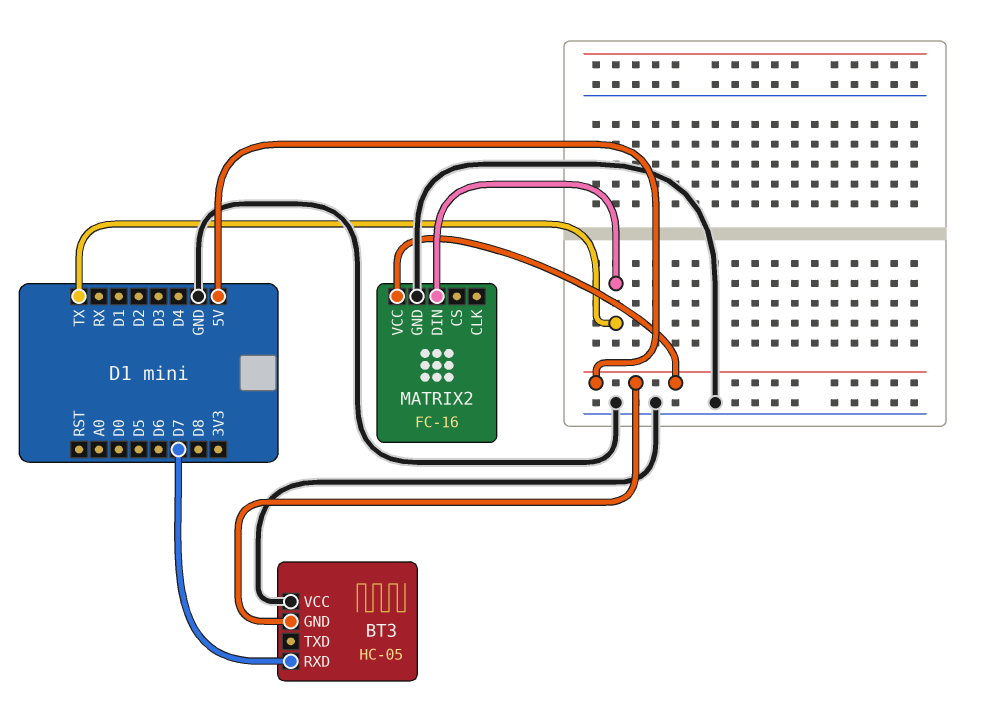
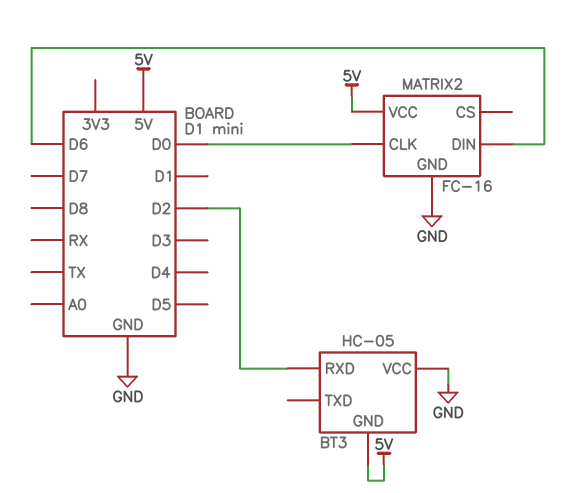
BT3 pin RXD: D7 -> D2
MATRIX2 pin CLK: none -> D0
MATRIX2 pin DIN: TX -> D6

